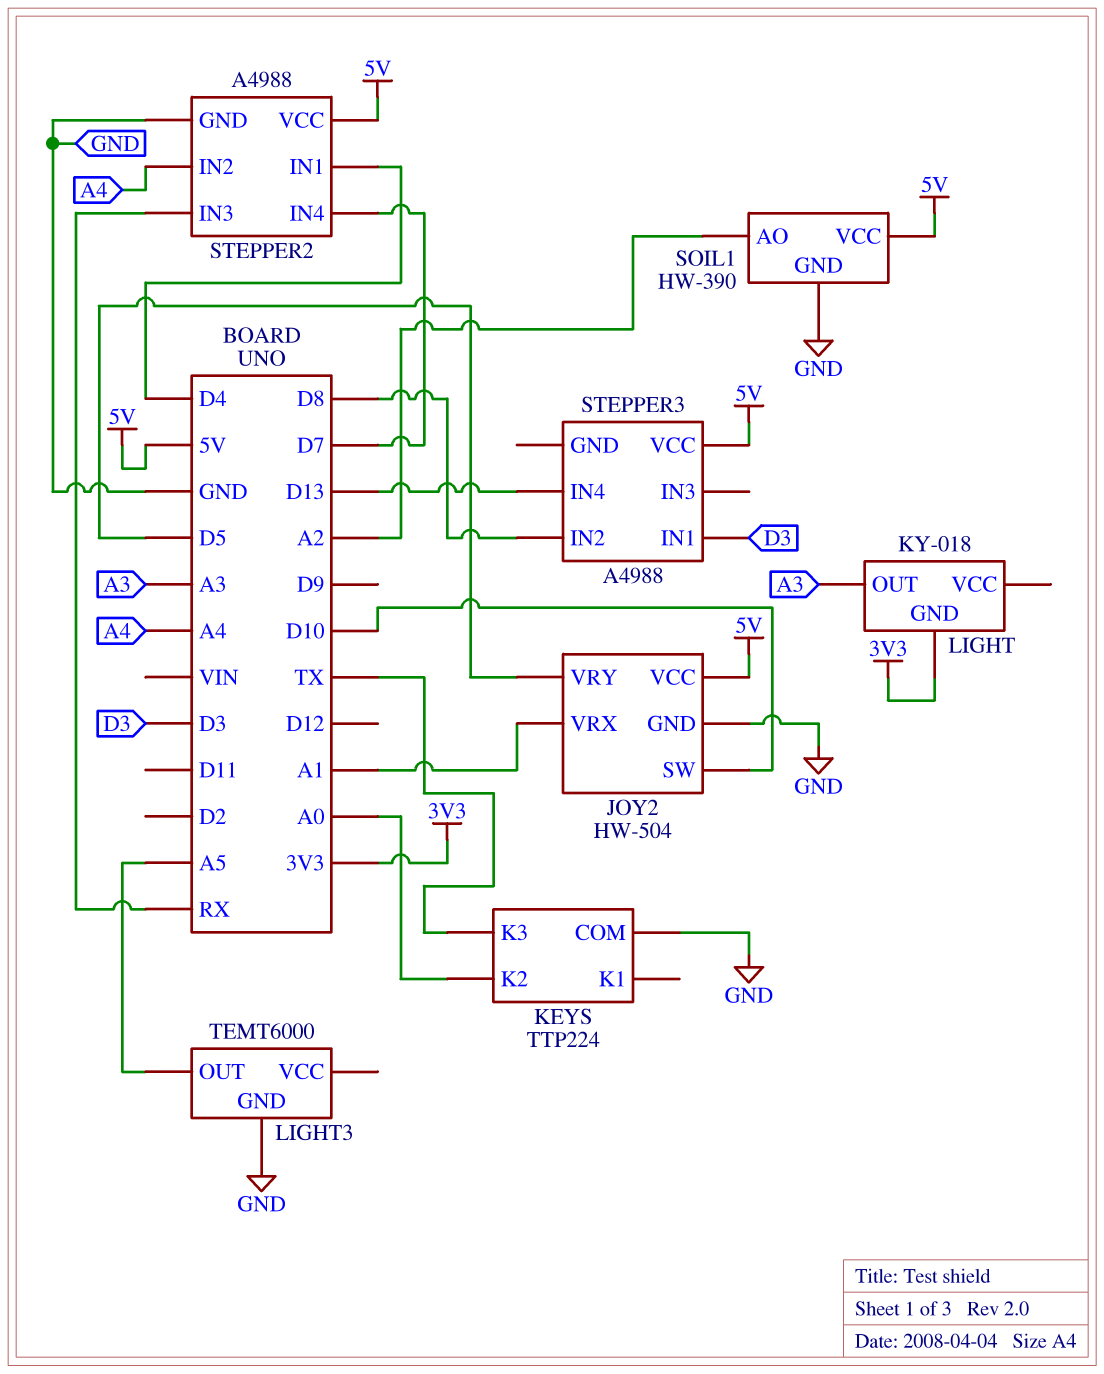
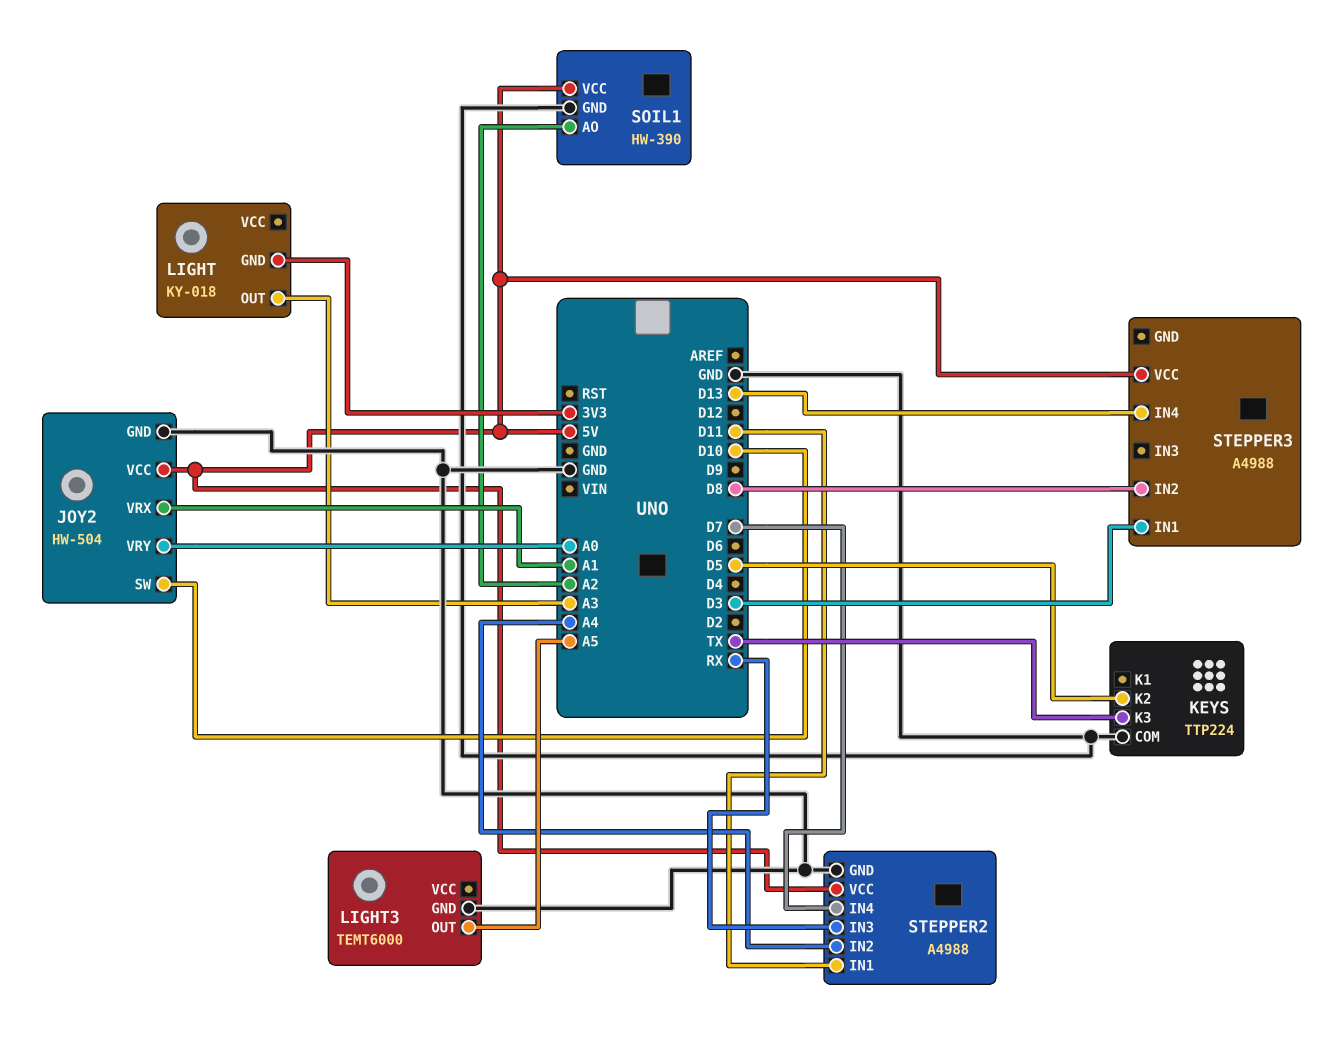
JOY2 pin VRY: D5 -> A0
KEYS pin K2: A0 -> D5
STEPPER2 pin IN1: D4 -> D11

